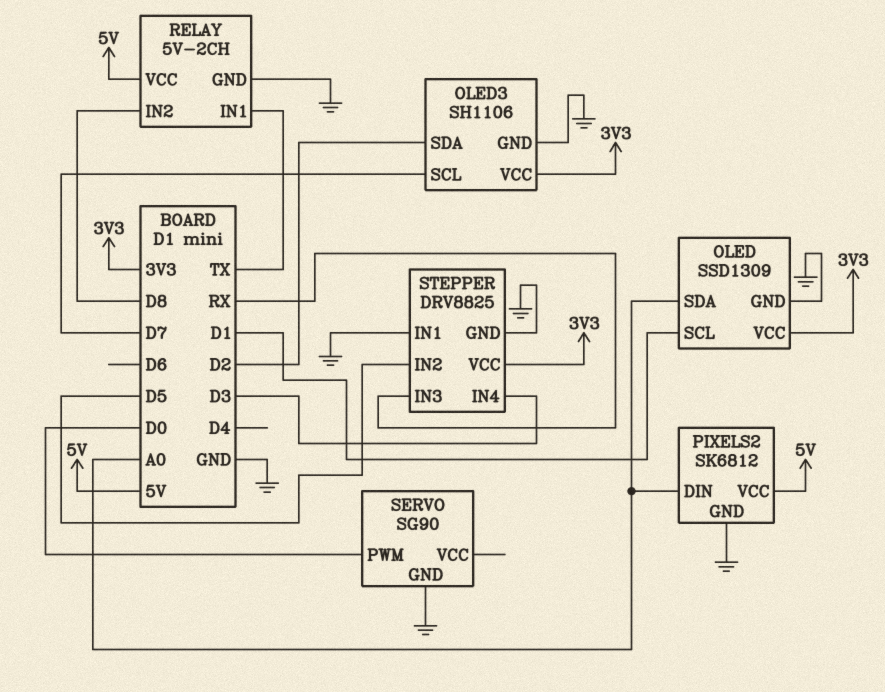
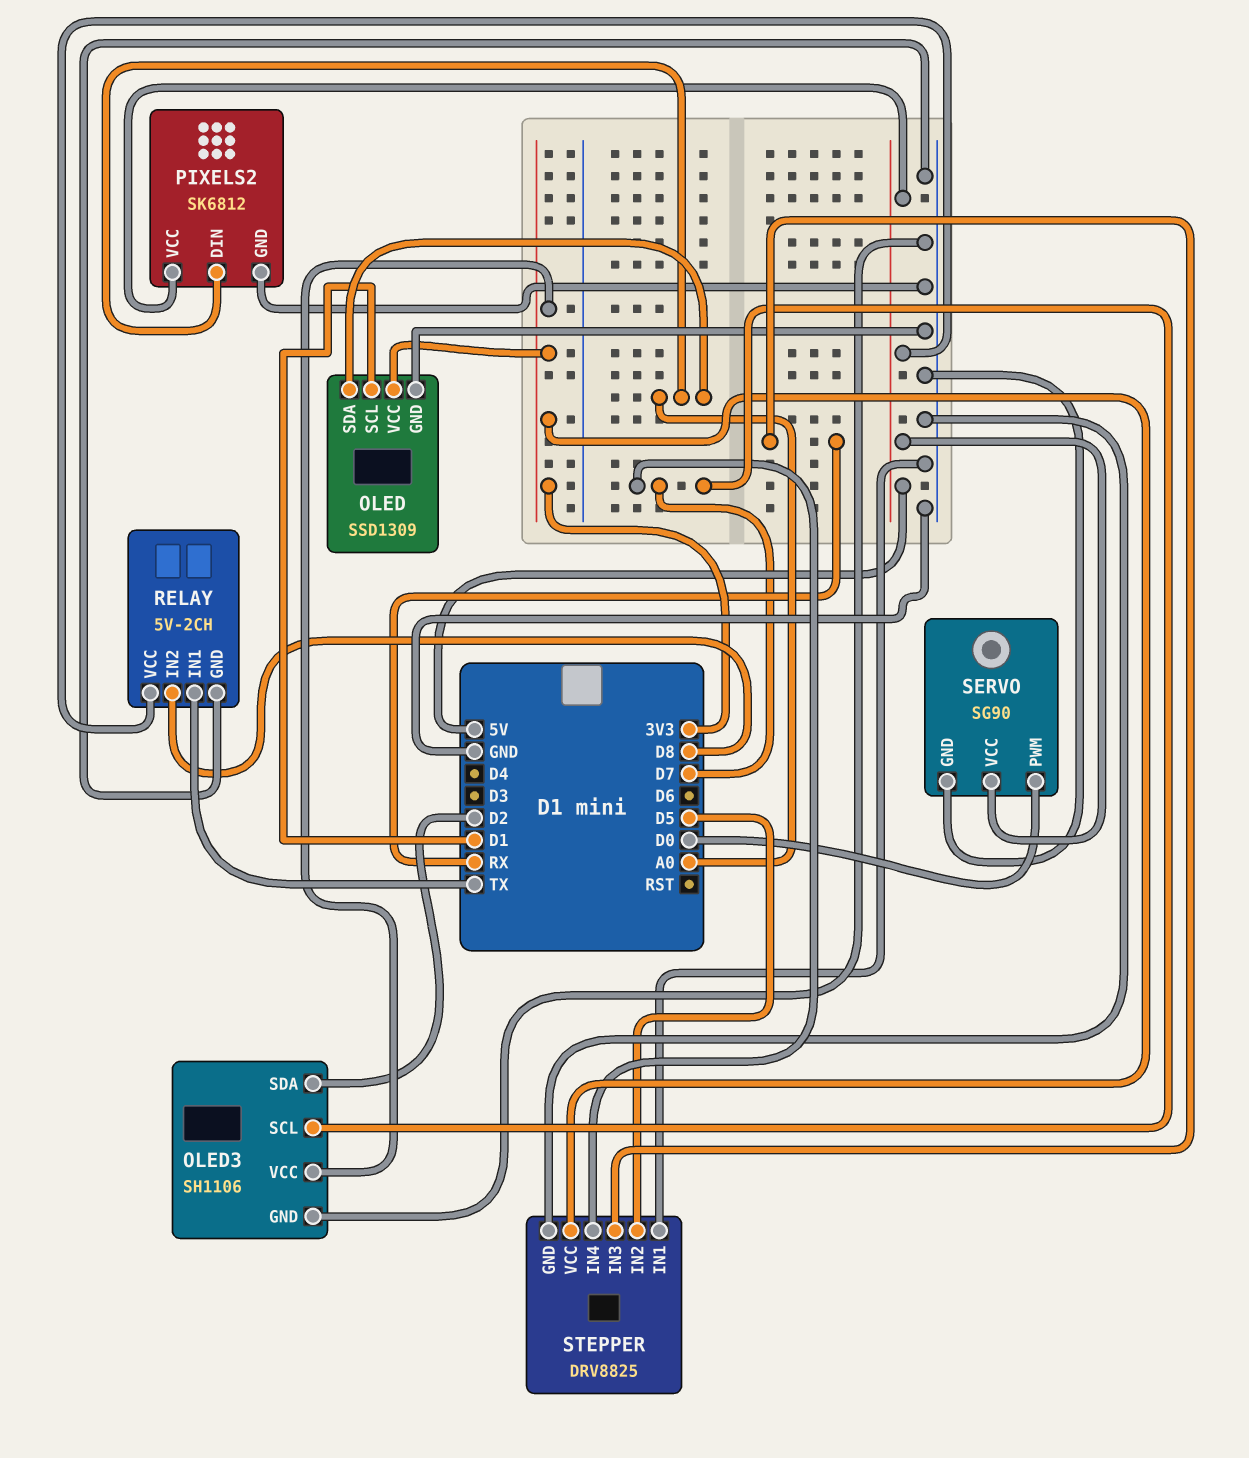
SERVO pin VCC: none -> 5V
STEPPER pin IN4: D3 -> D7

